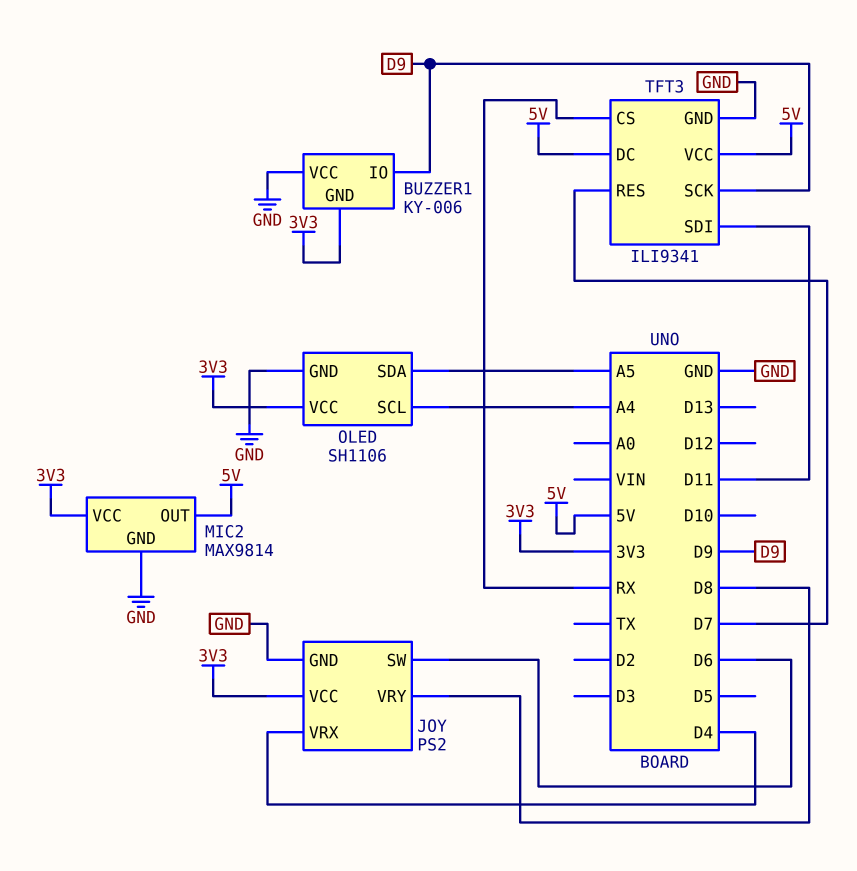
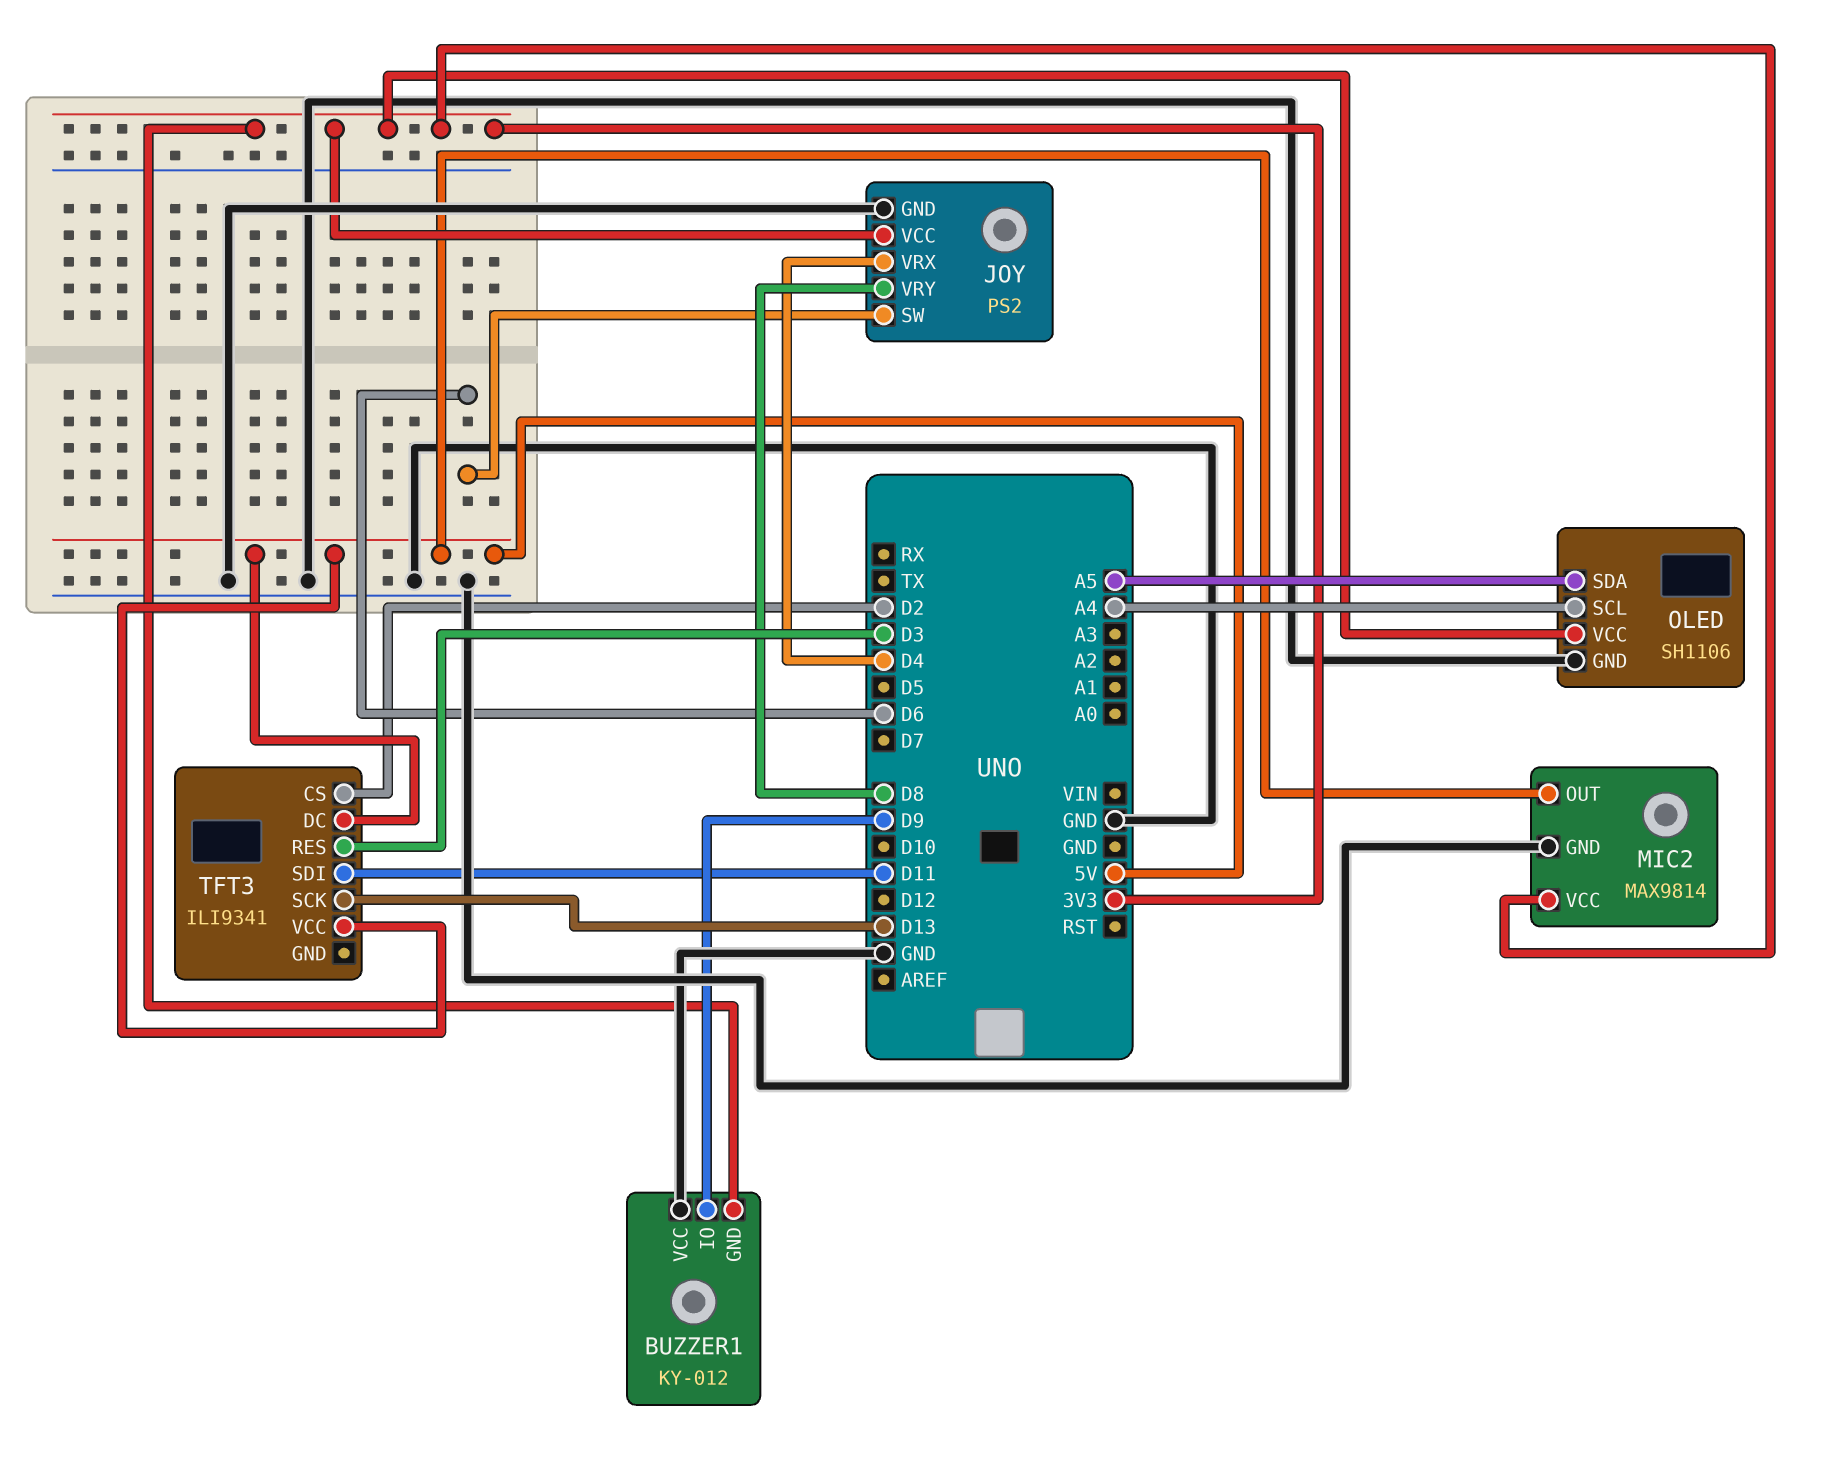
BUZZER1: KY-006 -> KY-012
TFT3 pin CS: RX -> D2
TFT3 pin GND: GND -> none
TFT3 pin RES: D7 -> D3
TFT3 pin SCK: D9 -> D13

